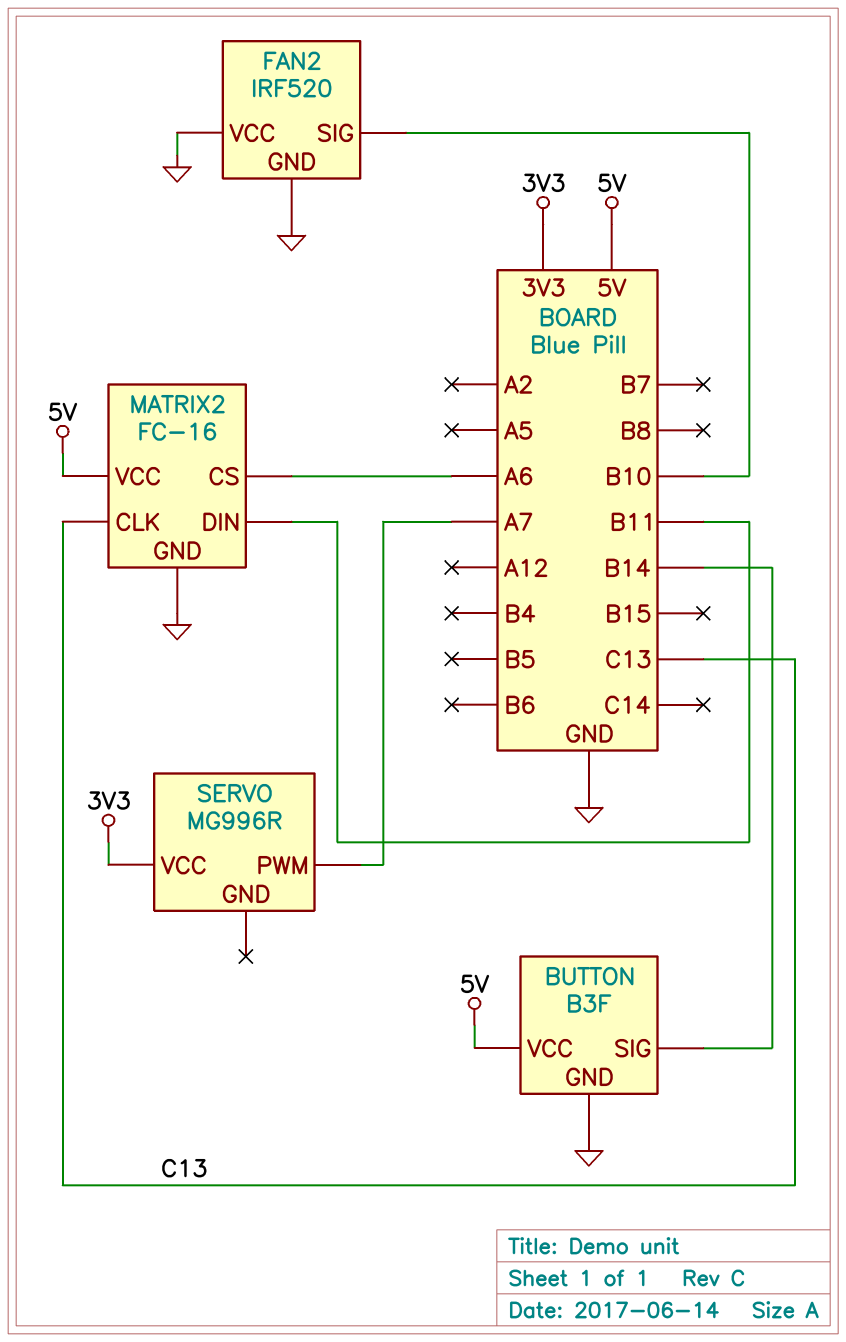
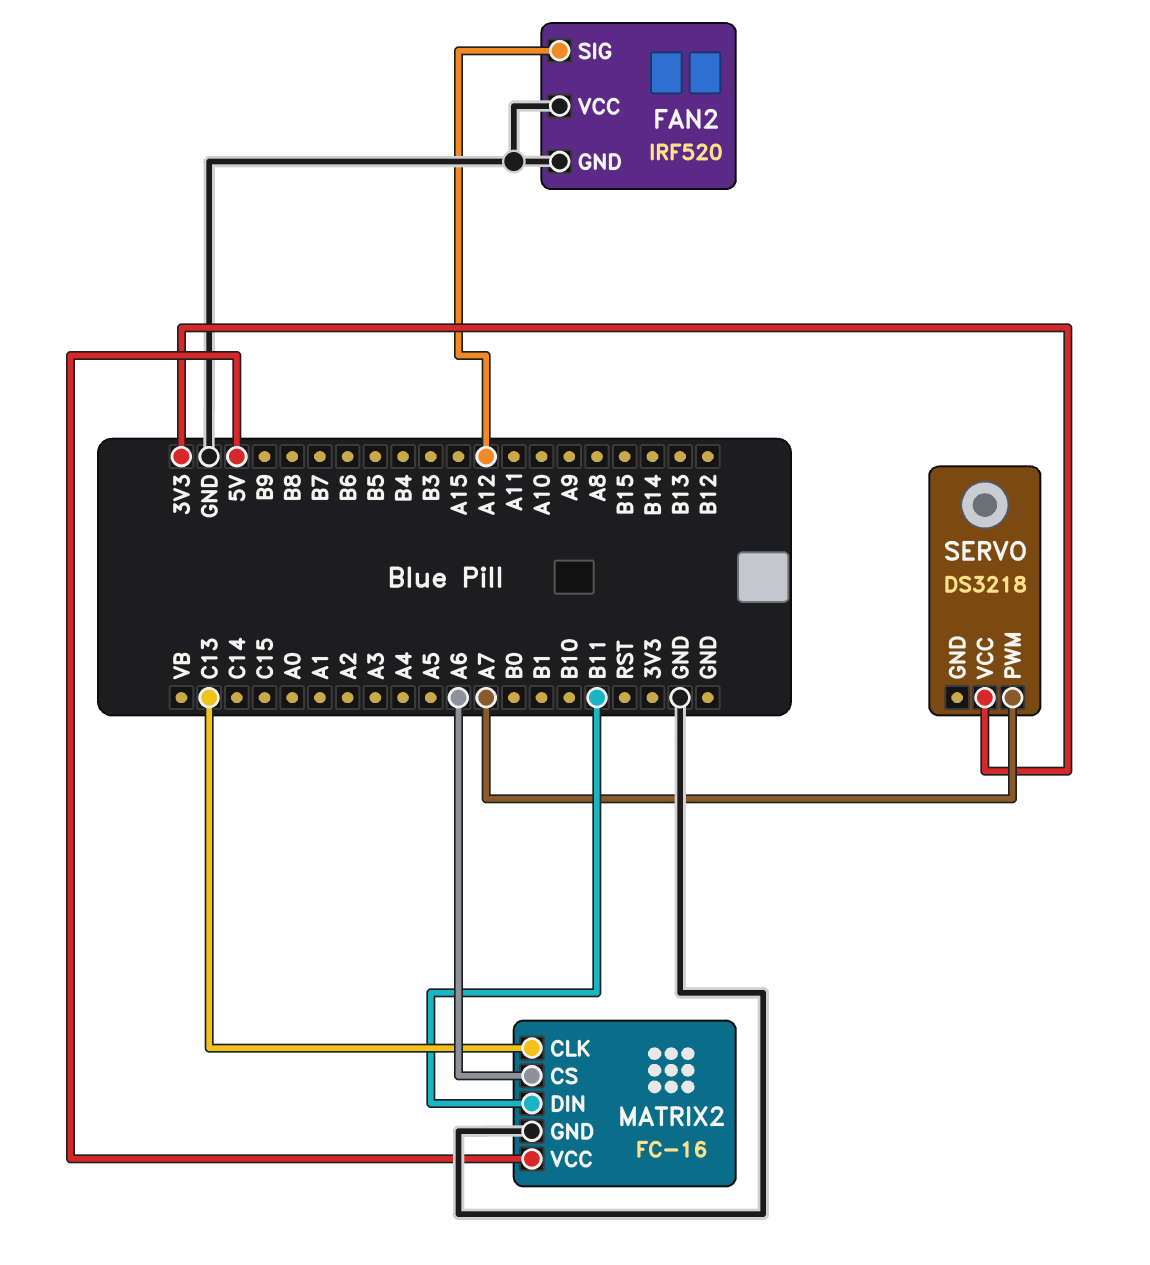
BUTTON: B3F -> none
BUTTON pin GND: GND -> none
BUTTON pin SIG: B14 -> none
BUTTON pin VCC: 5V -> none
FAN2 pin SIG: B10 -> A12
SERVO: MG996R -> DS3218

